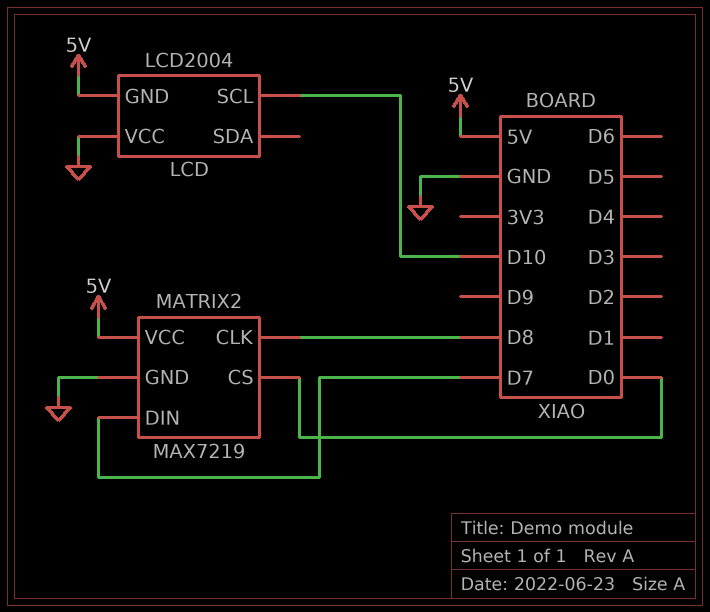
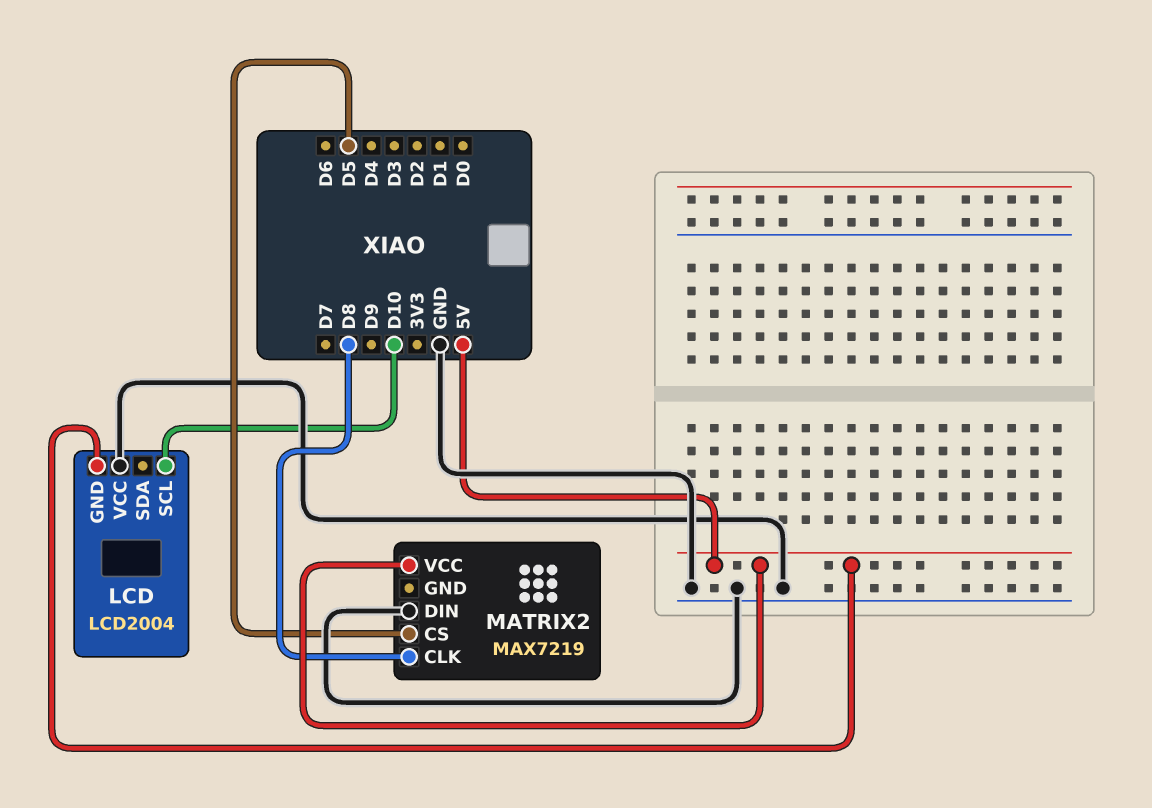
MATRIX2 pin CS: D0 -> D5
MATRIX2 pin DIN: D7 -> GND
MATRIX2 pin GND: GND -> none

